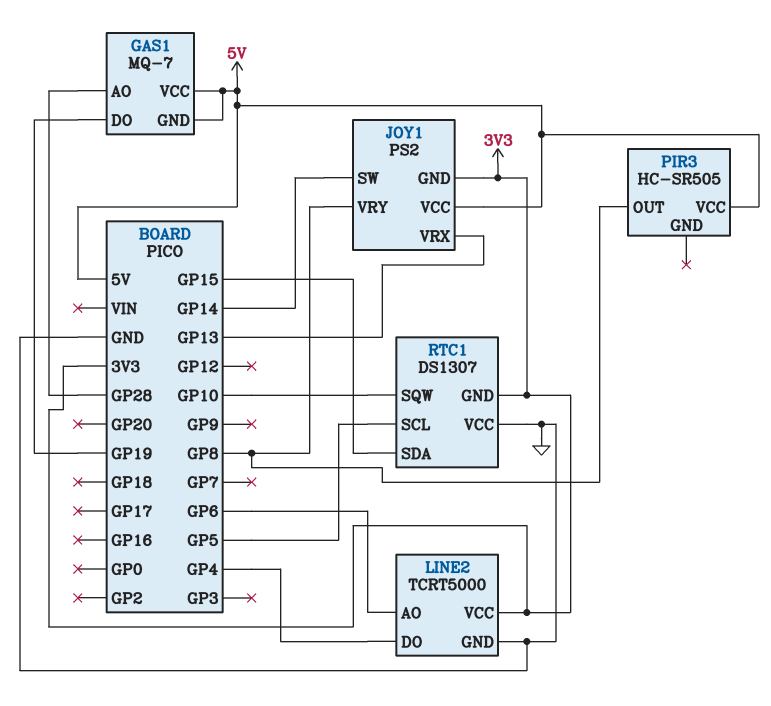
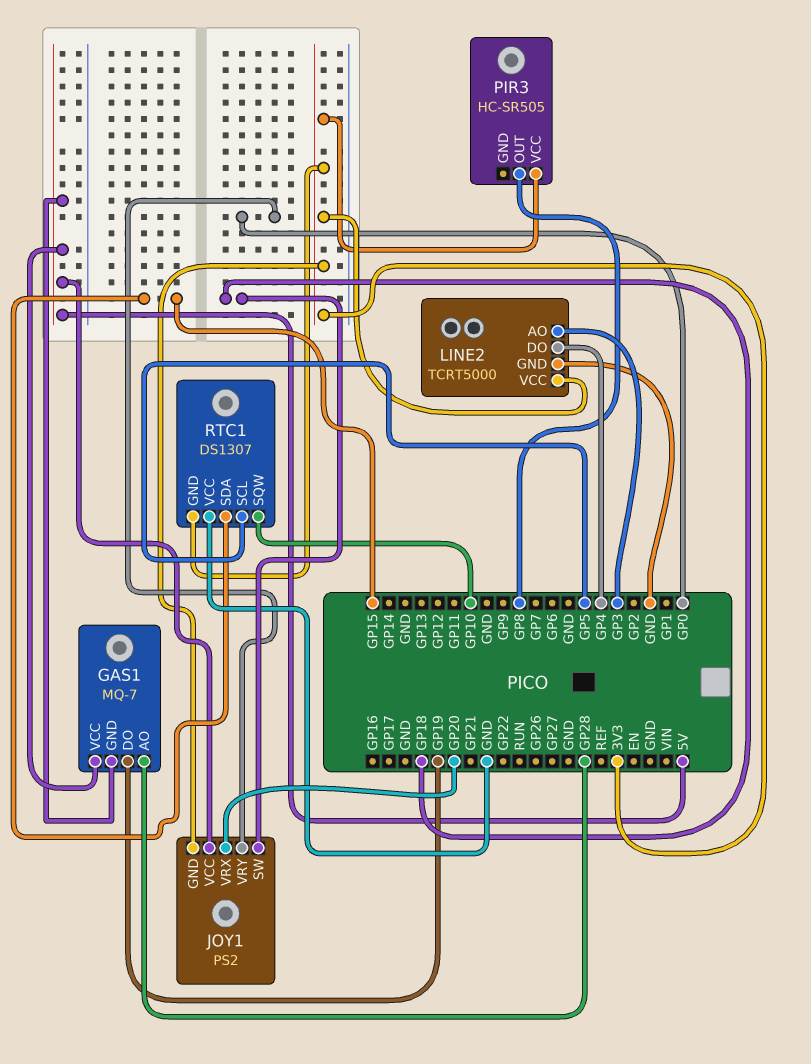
JOY1 pin SW: GP14 -> GP18
JOY1 pin VRX: GP13 -> GP20
JOY1 pin VRY: GP8 -> GP0
LINE2 pin AO: GP6 -> GP3
PIR3 pin VCC: 5V -> 3V3

